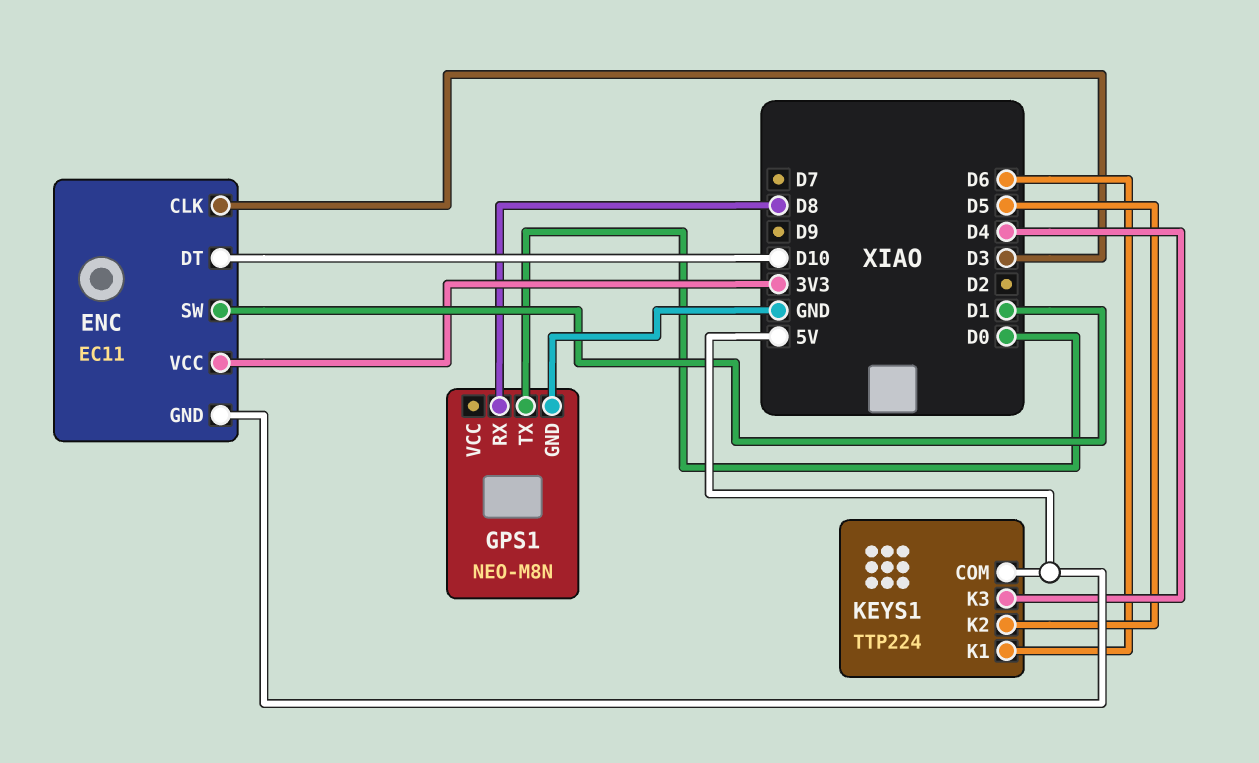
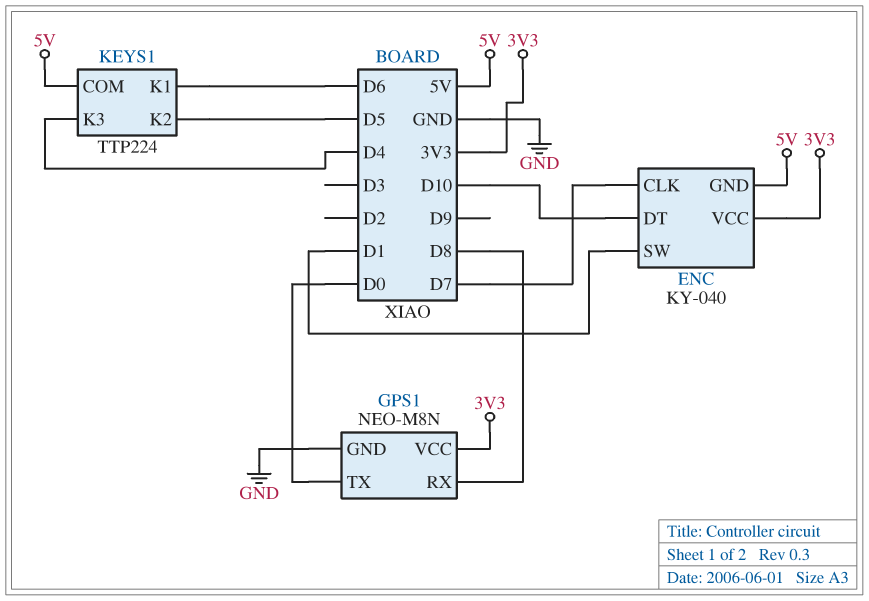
ENC: EC11 -> KY-040
ENC pin CLK: D3 -> D7
GPS1 pin VCC: none -> 3V3

